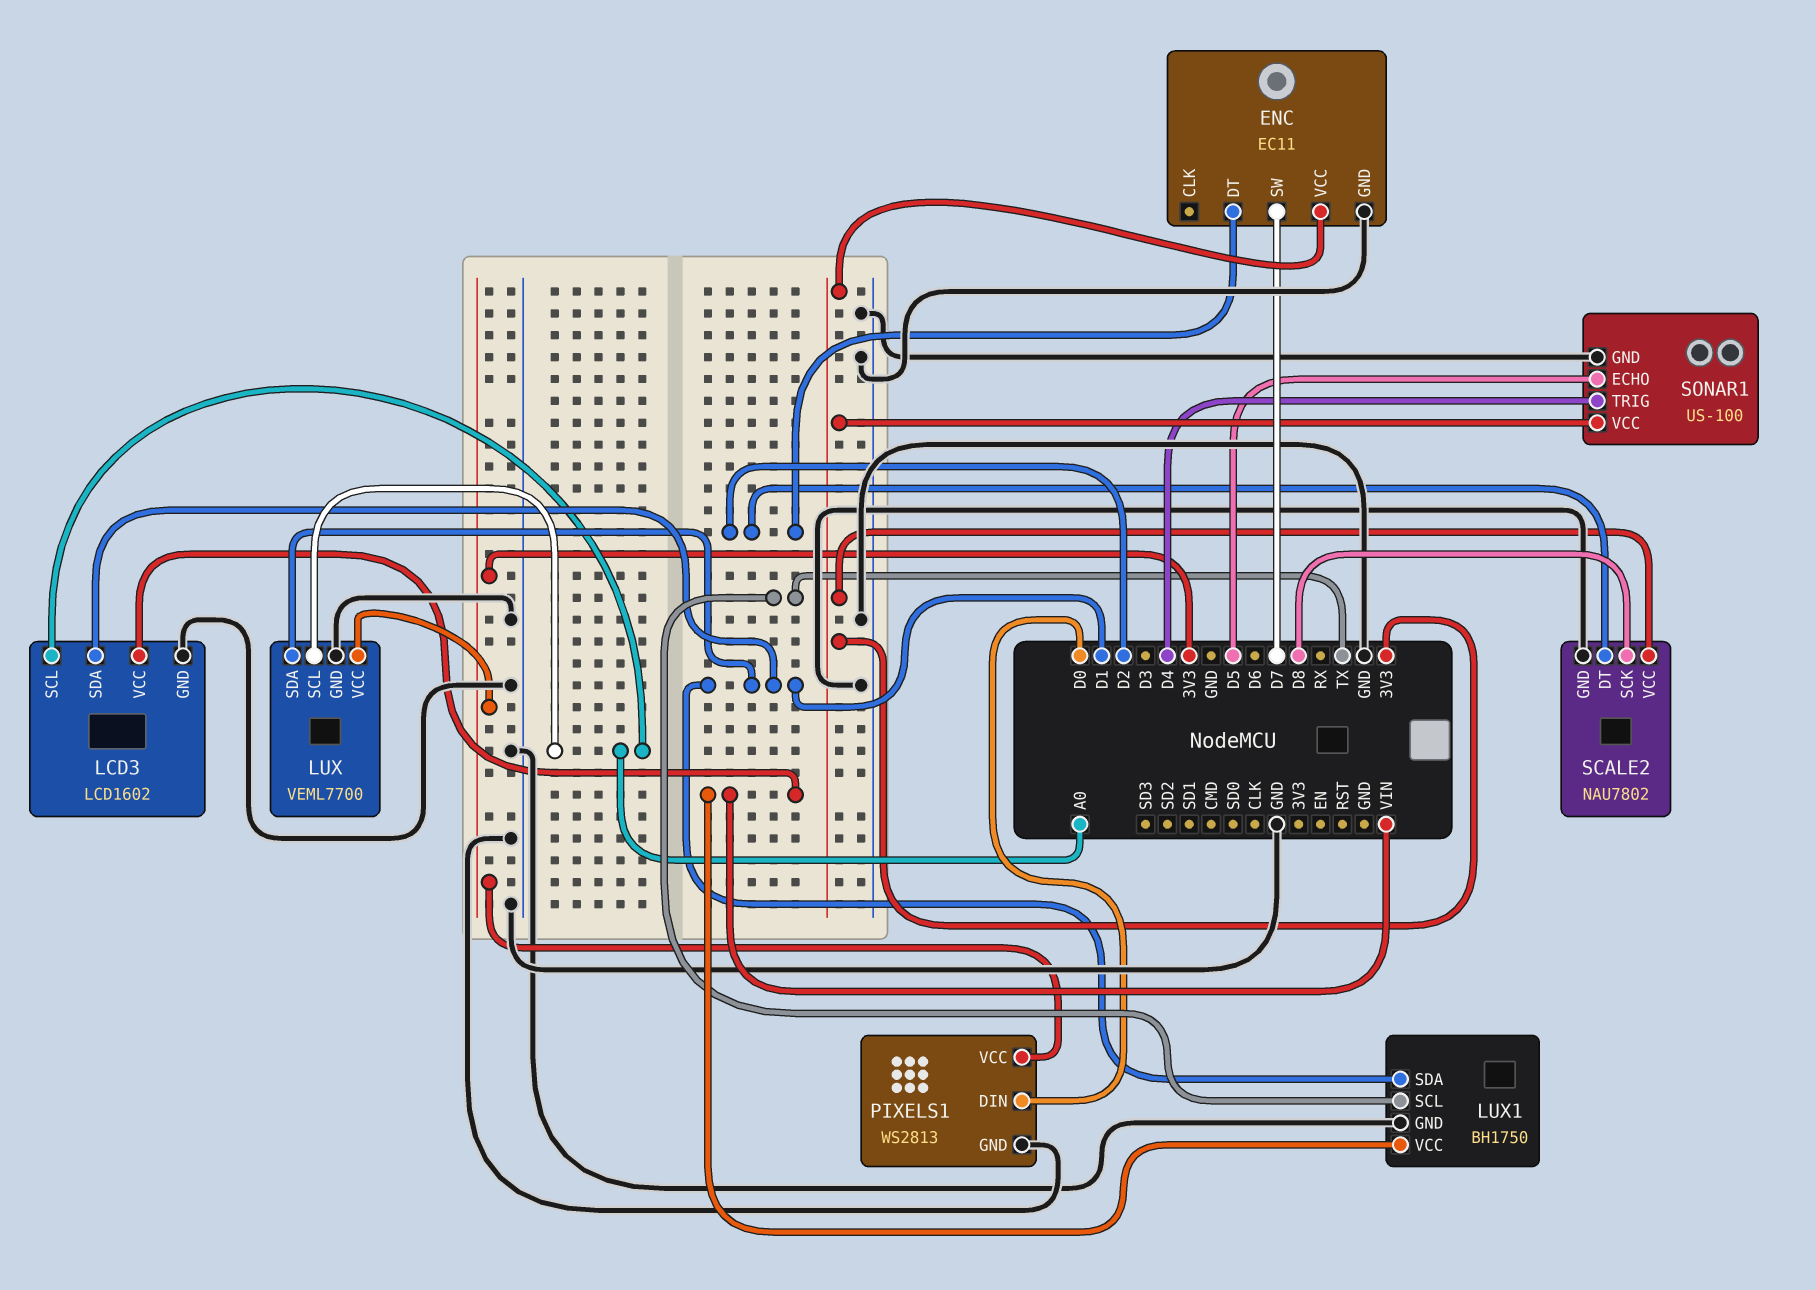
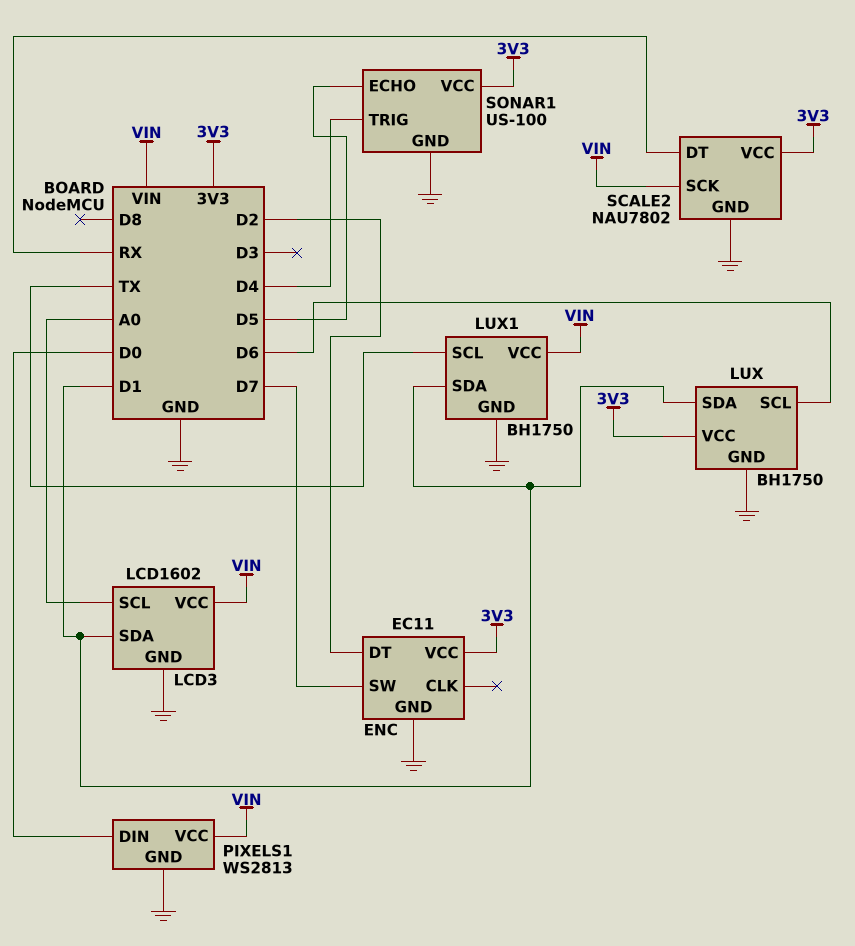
LUX: VEML7700 -> BH1750
LUX pin SCL: A0 -> D6
PIXELS1 pin VCC: 3V3 -> VIN
SCALE2 pin DT: D2 -> RX
SCALE2 pin SCK: D8 -> VIN

